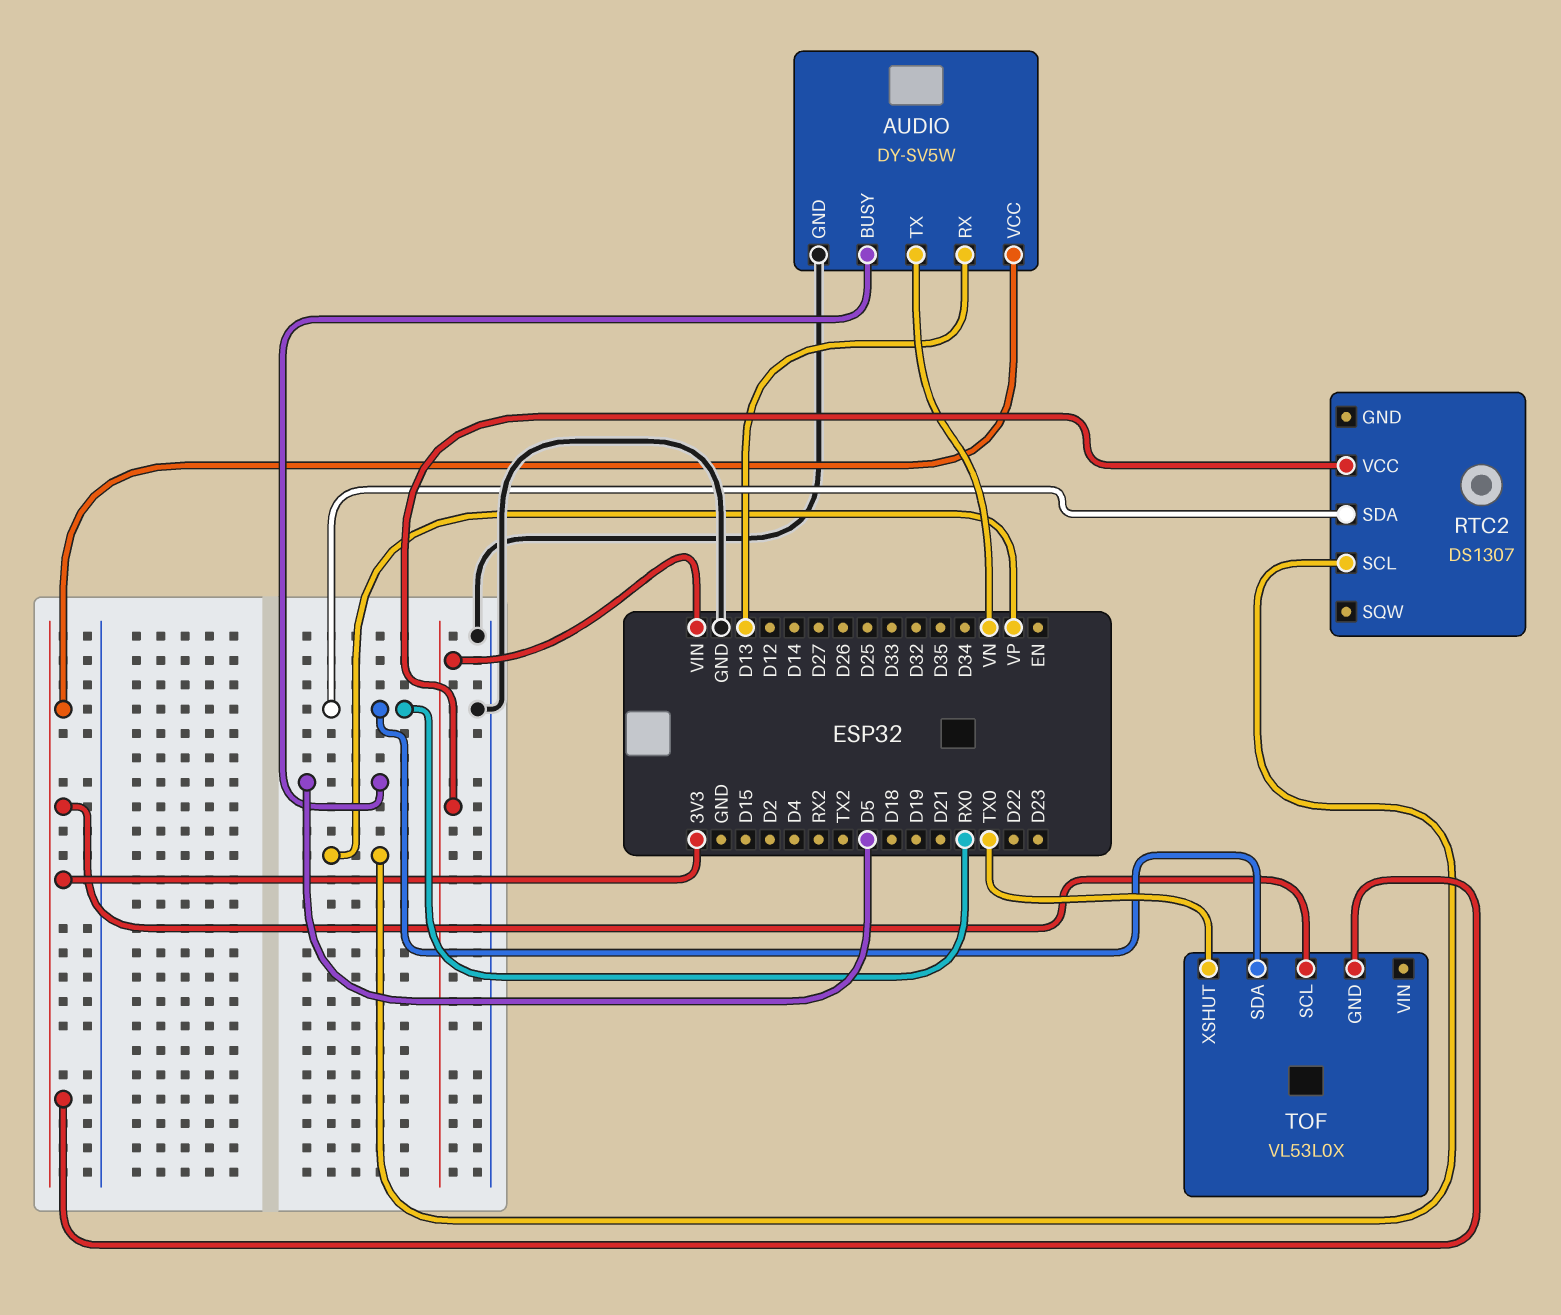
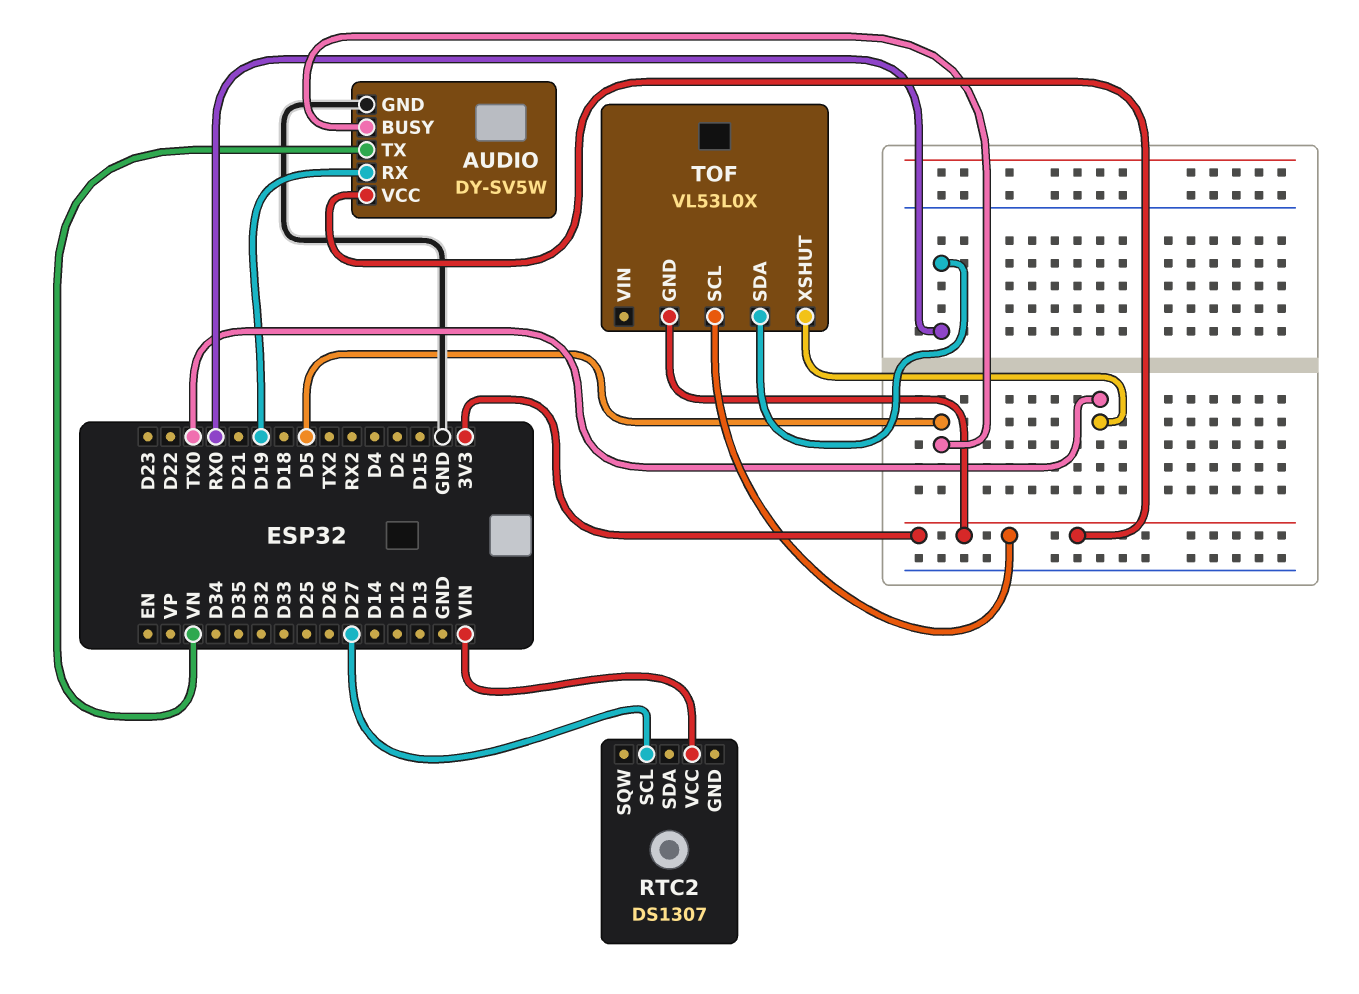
AUDIO pin RX: D13 -> D19
RTC2 pin SCL: VP -> D27
RTC2 pin SDA: RX0 -> none

